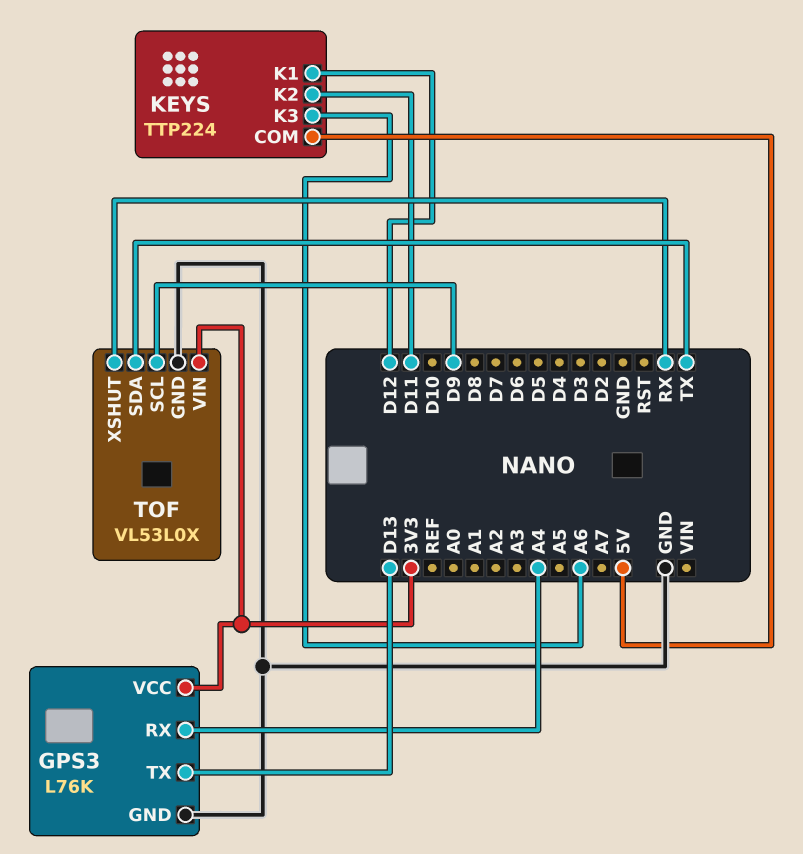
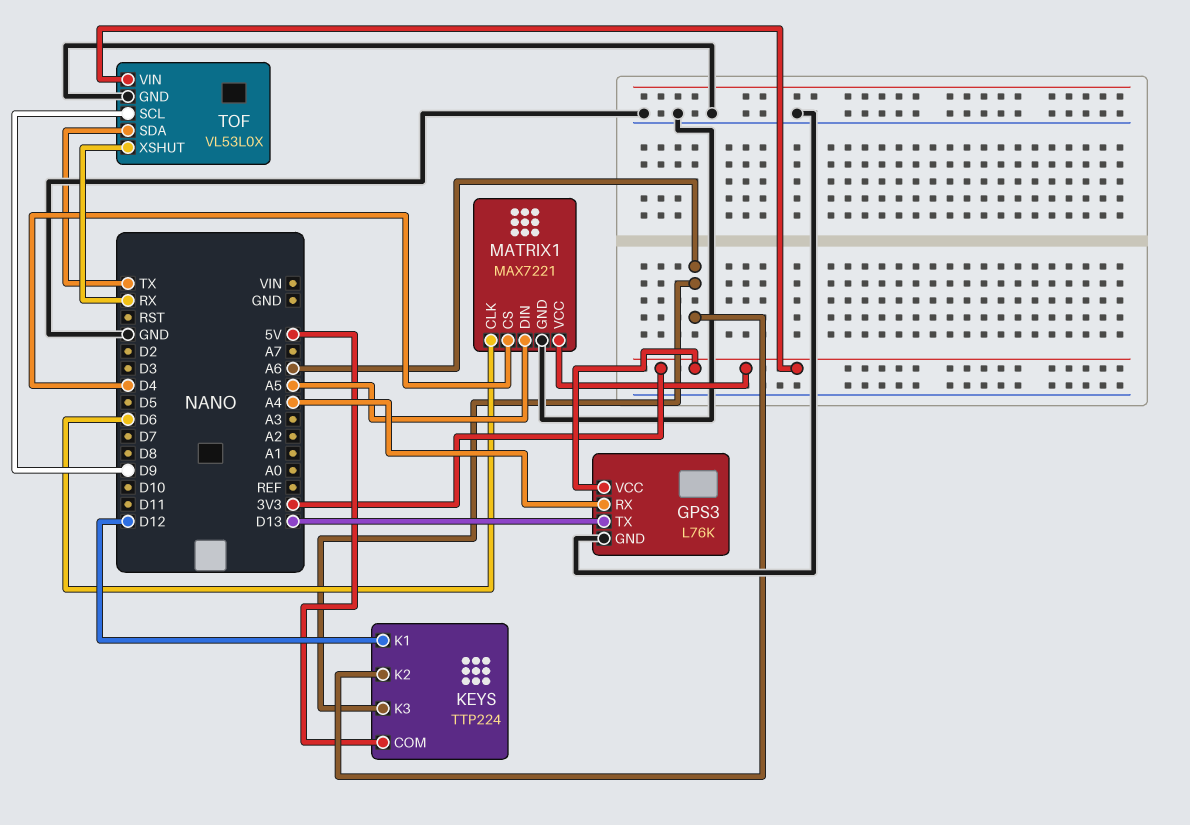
KEYS pin K2: D11 -> A6
MATRIX1: none -> MAX7221
MATRIX1 pin CLK: none -> D6
MATRIX1 pin CS: none -> D4
MATRIX1 pin DIN: none -> A5
MATRIX1 pin GND: none -> GND
MATRIX1 pin VCC: none -> 3V3

